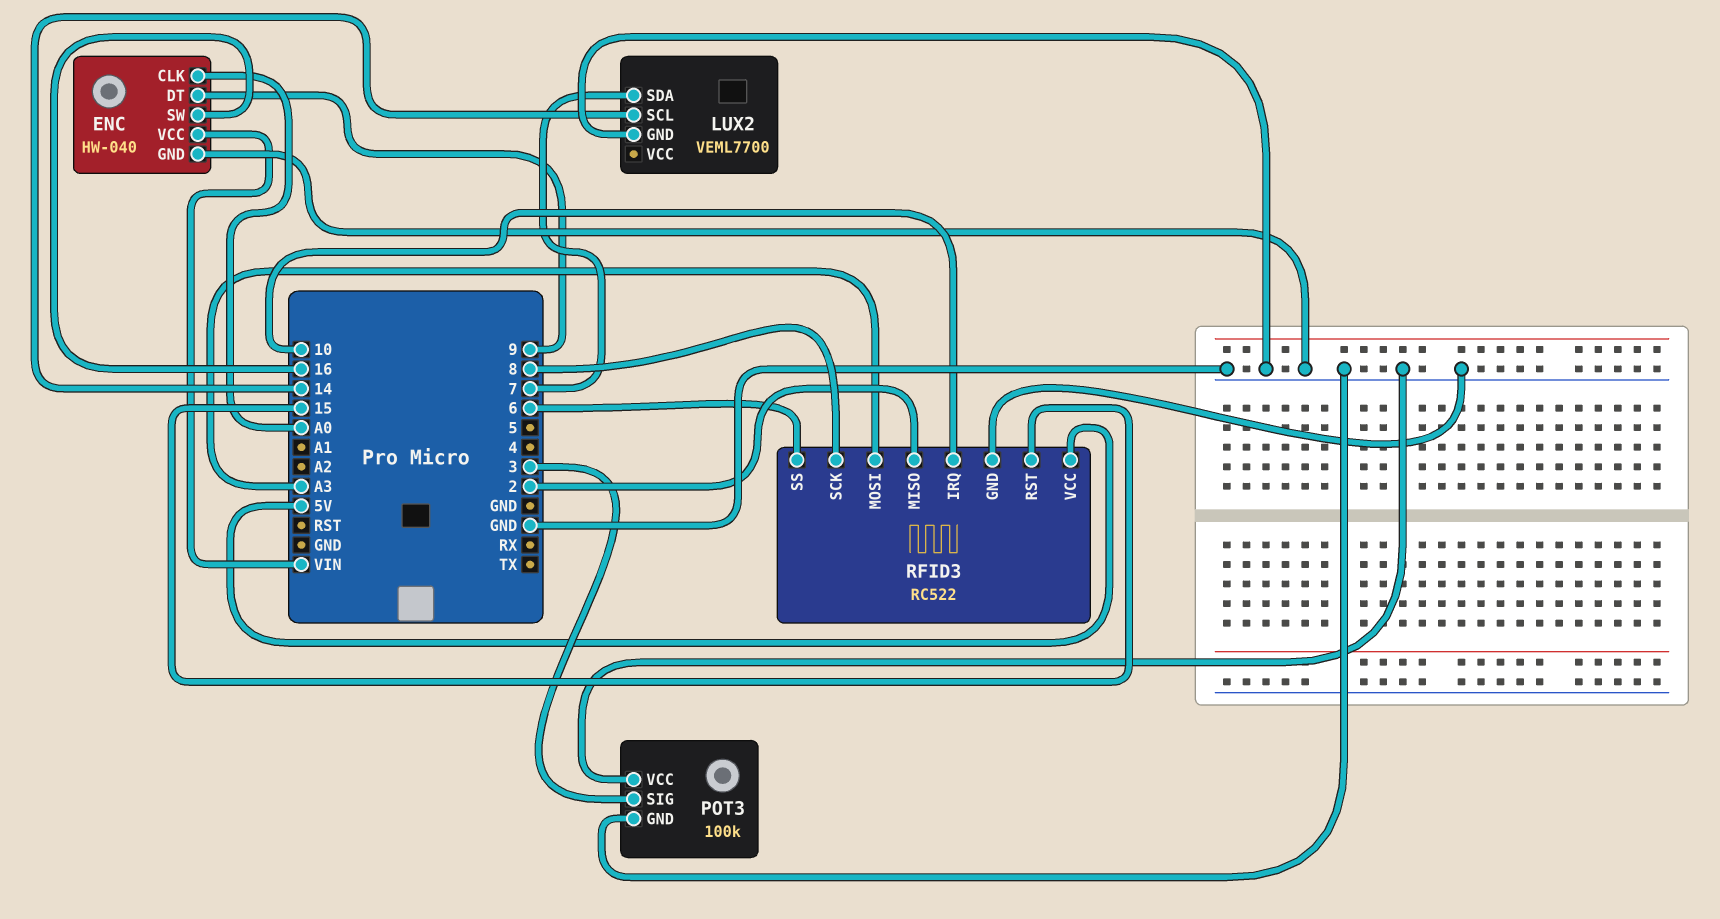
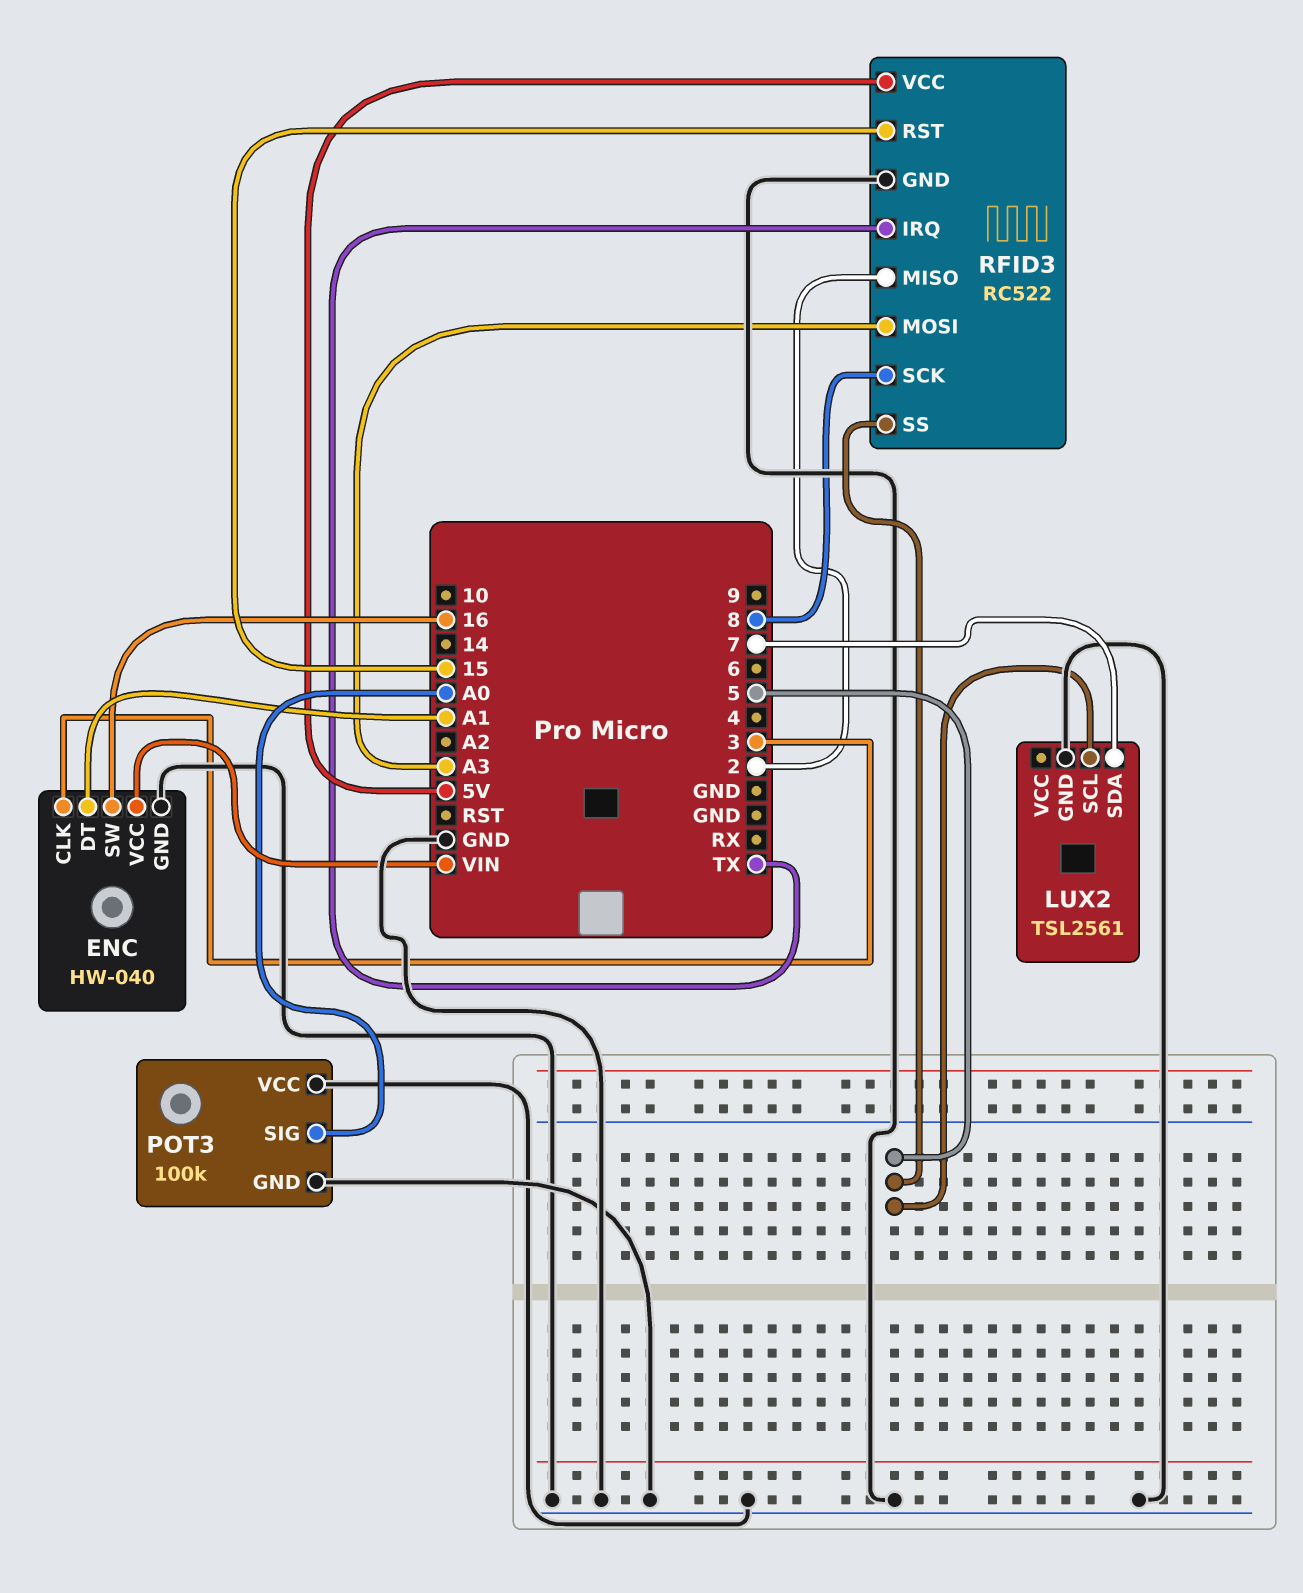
ENC pin CLK: A0 -> 3
ENC pin DT: 9 -> A1
LUX2: VEML7700 -> TSL2561
LUX2 pin SCL: 14 -> 5
POT3 pin SIG: 3 -> A0
RFID3 pin IRQ: 10 -> TX
RFID3 pin SS: 6 -> 5

